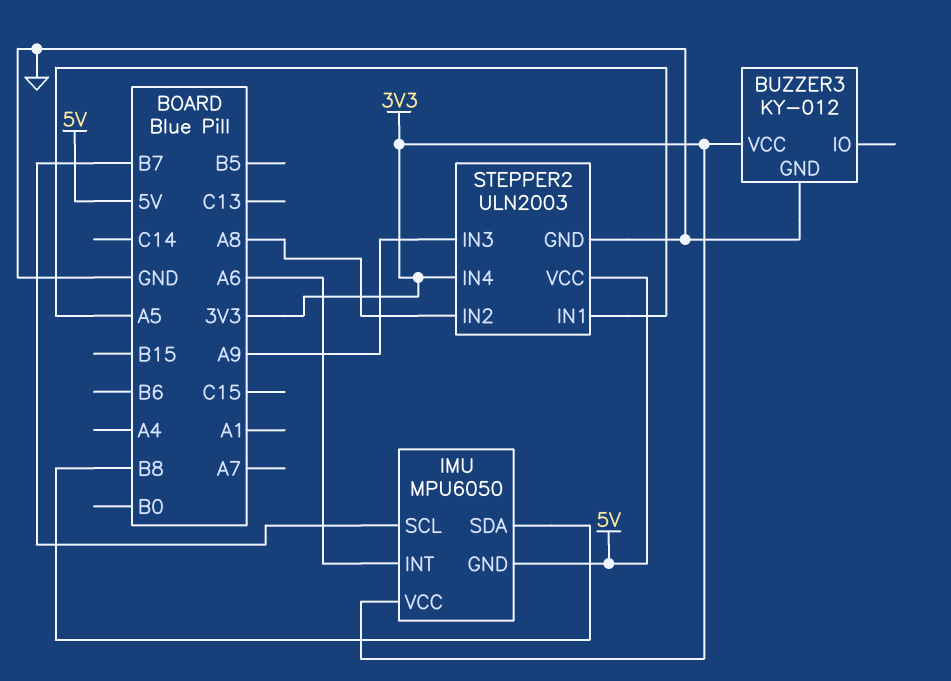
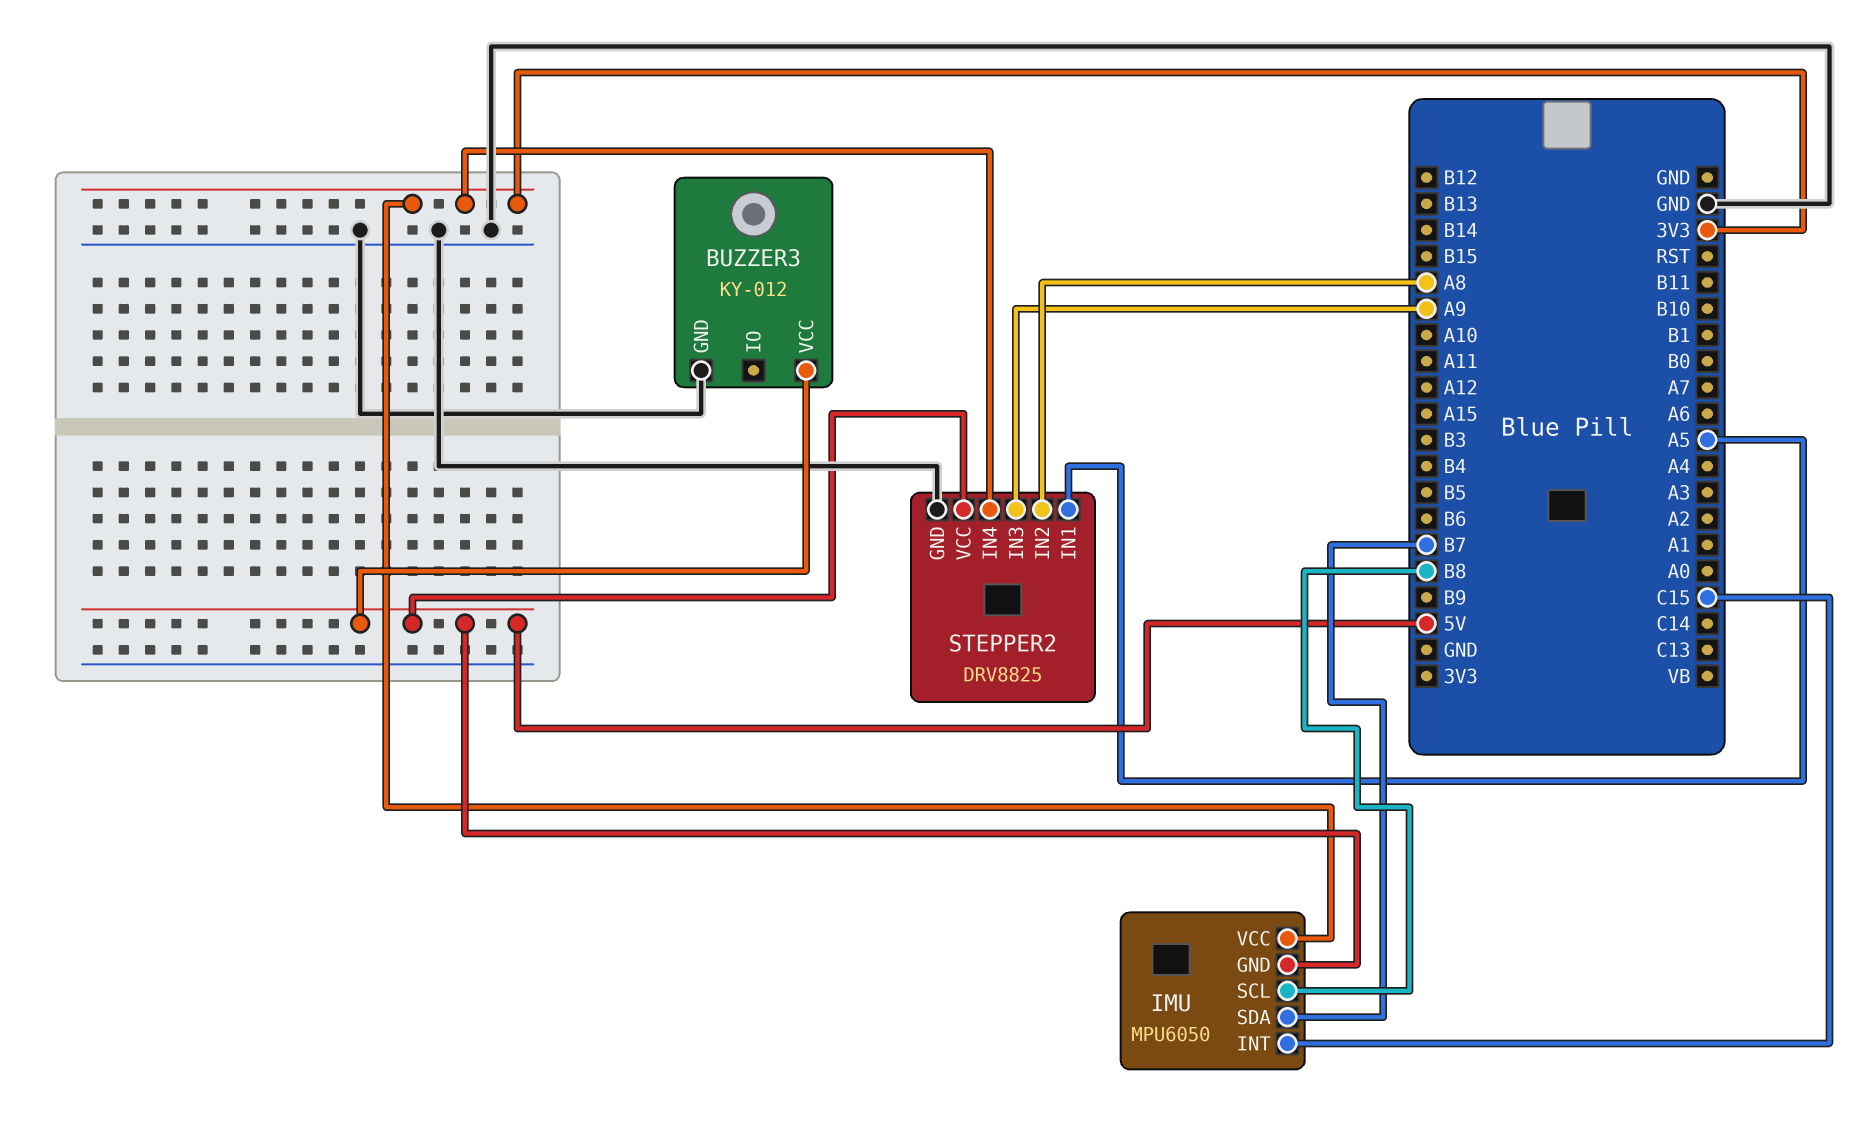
BUZZER3 pin VCC: 3V3 -> 5V
IMU pin INT: A6 -> C15
IMU pin SCL: B7 -> B8
IMU pin SDA: B8 -> B7
STEPPER2: ULN2003 -> DRV8825

